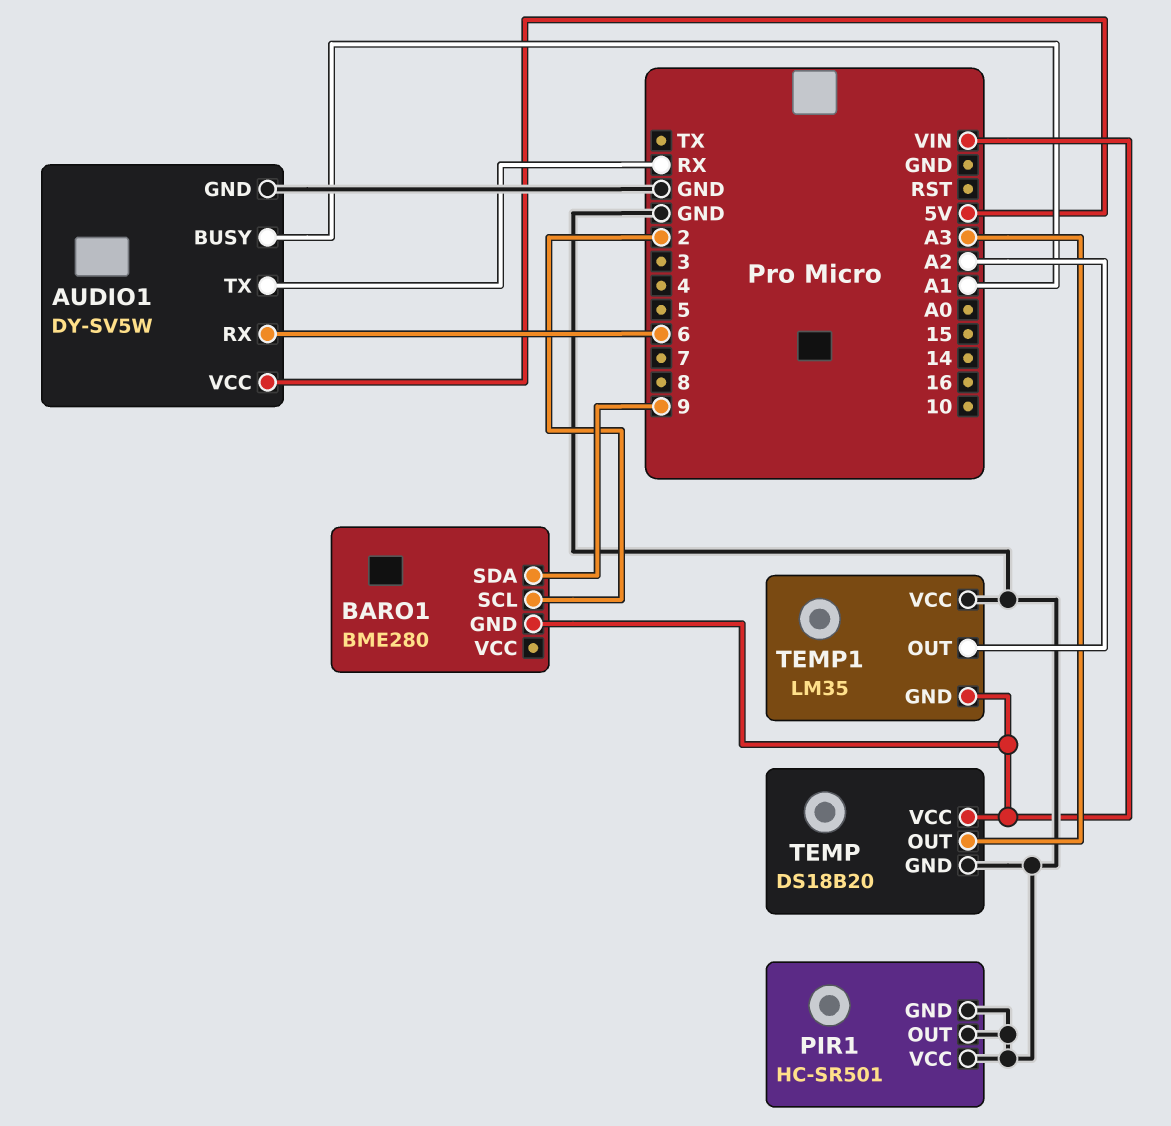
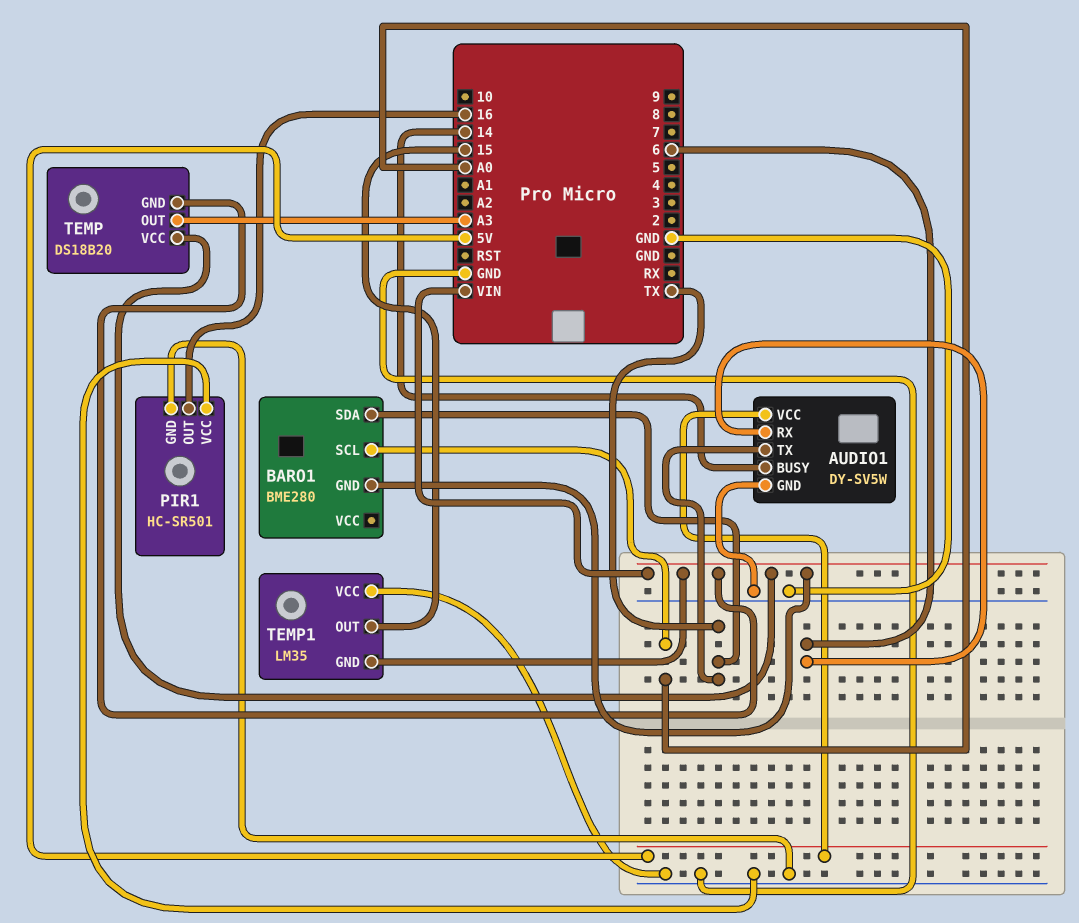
AUDIO1 pin BUSY: A1 -> 14
AUDIO1 pin TX: RX -> TX
BARO1 pin SCL: 2 -> A0
BARO1 pin SDA: 9 -> TX
PIR1 pin OUT: GND -> 16
TEMP pin GND: GND -> VIN
TEMP1 pin OUT: A2 -> 15

